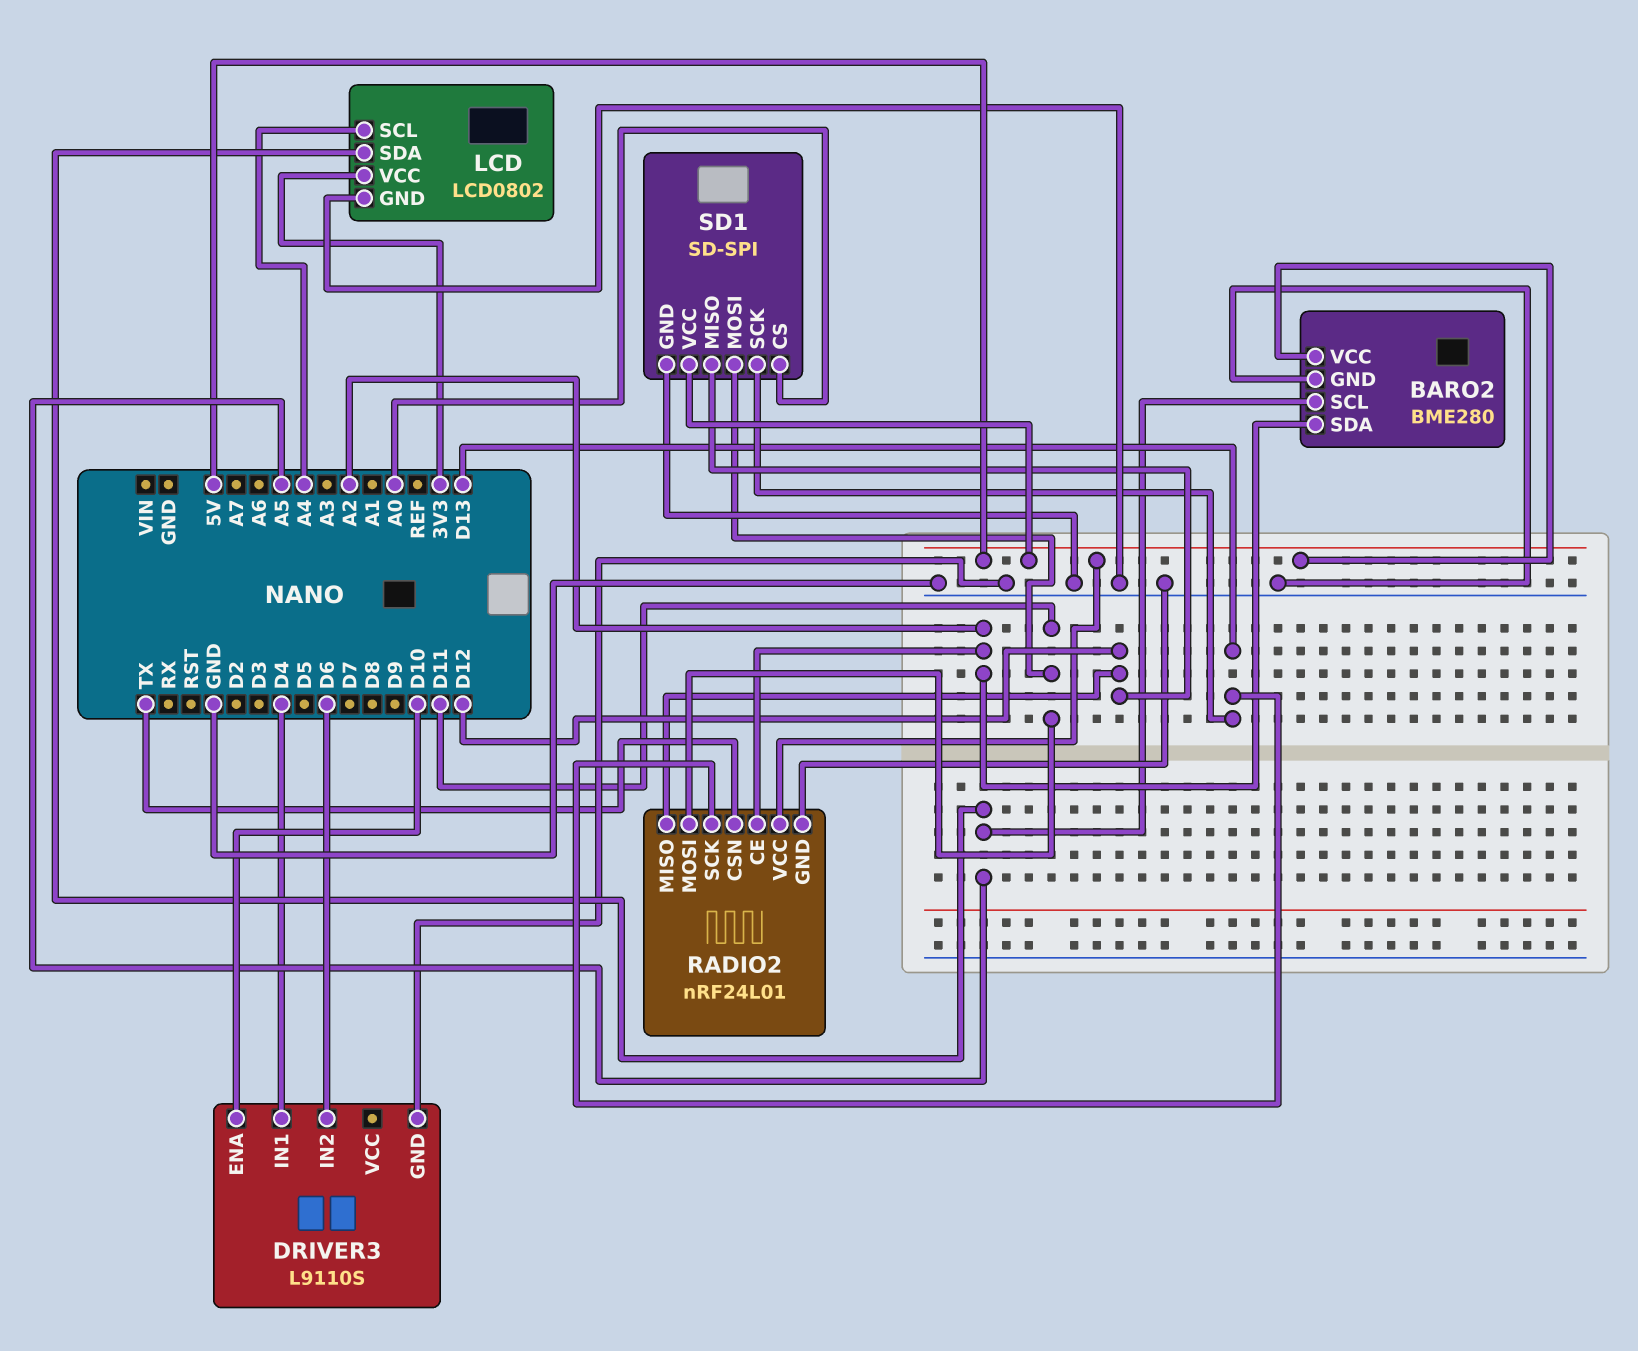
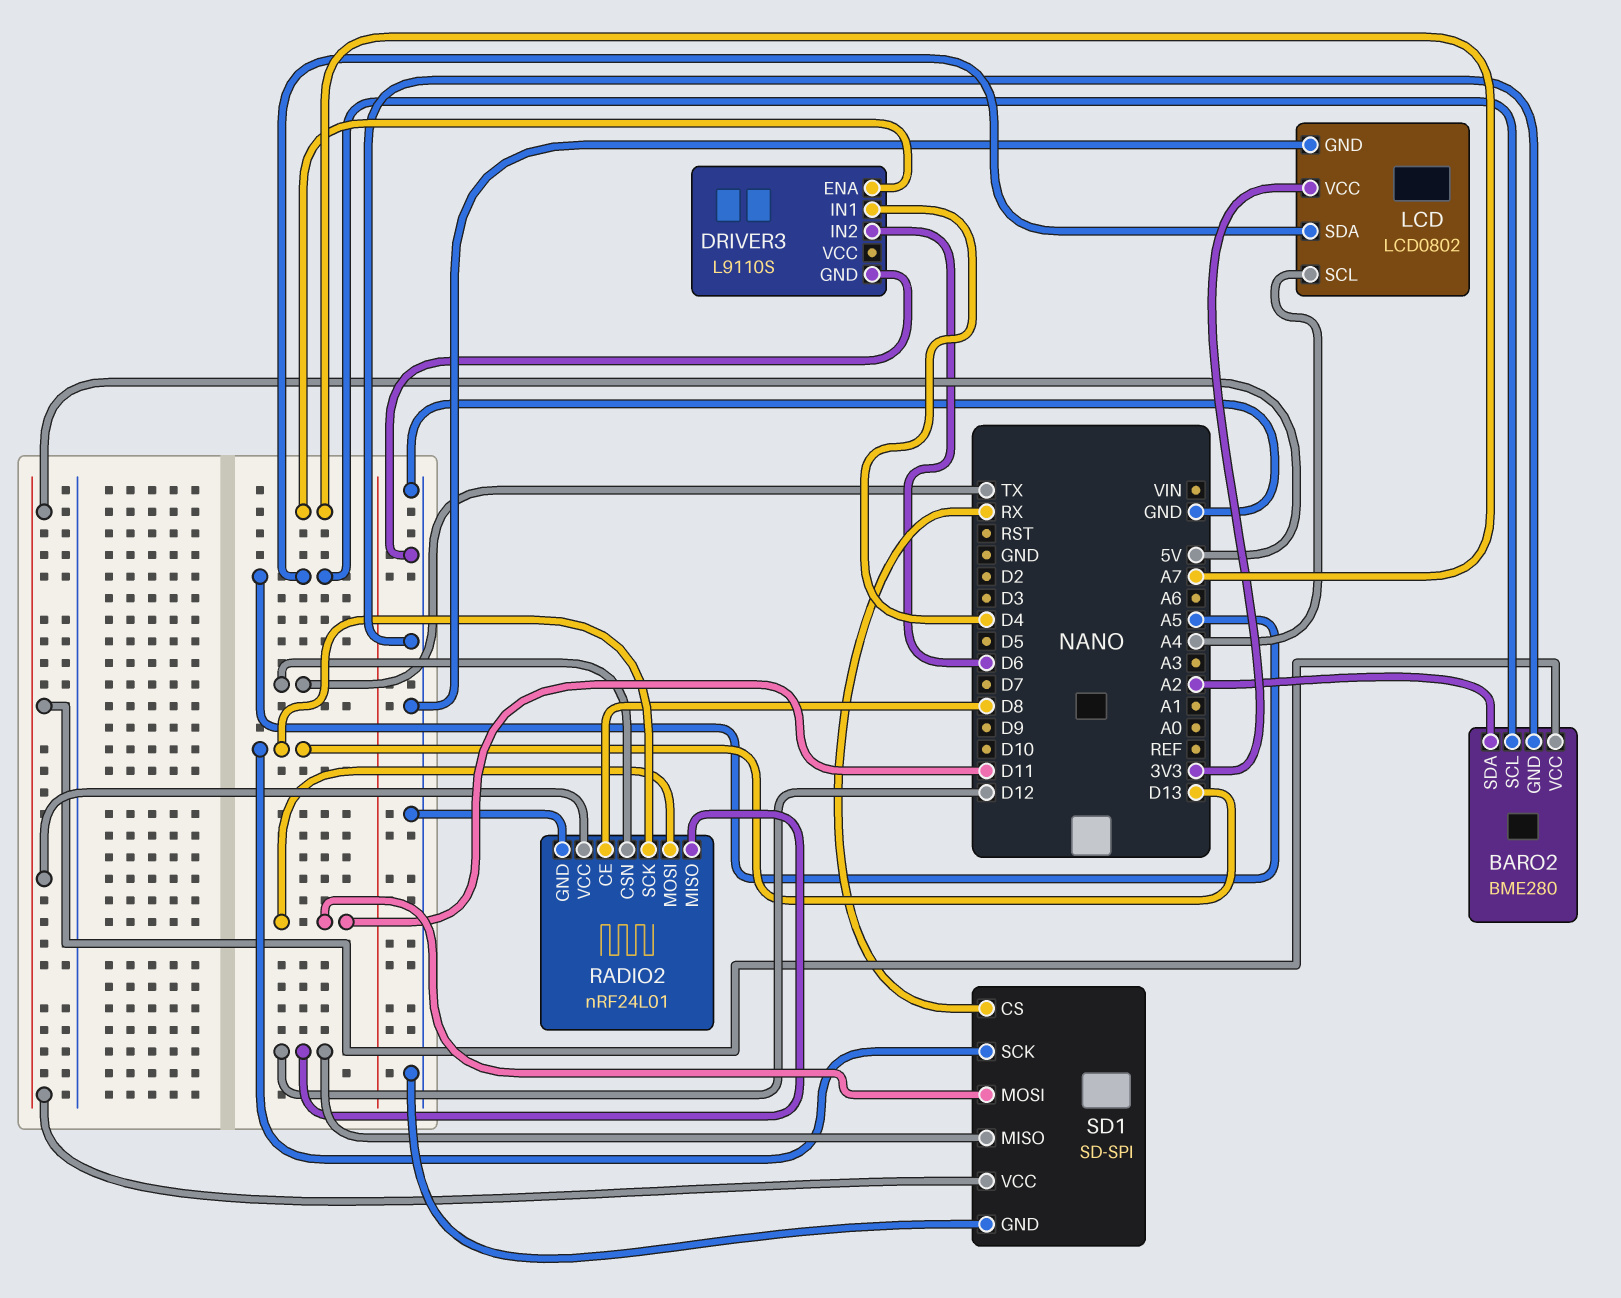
DRIVER3 pin ENA: D10 -> A7
RADIO2 pin CE: A2 -> D8
SD1 pin CS: A0 -> RX

